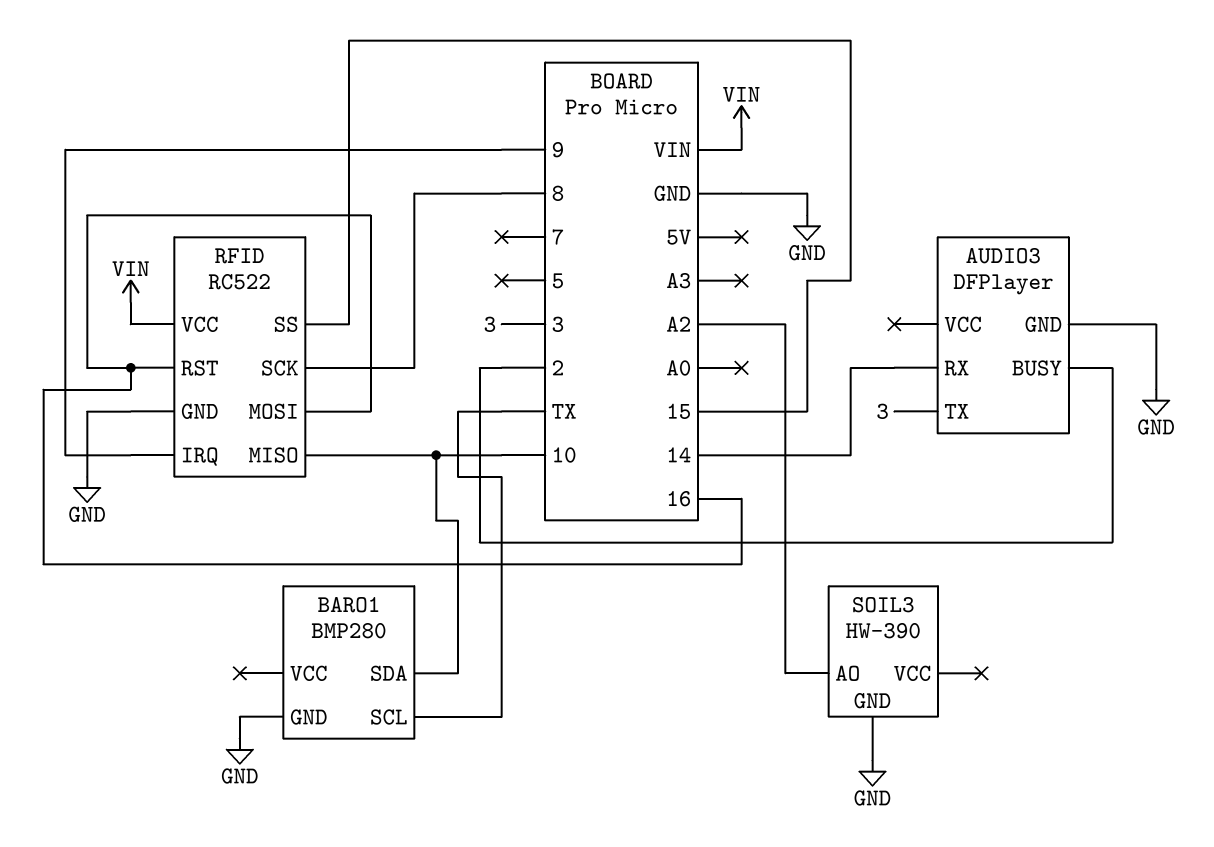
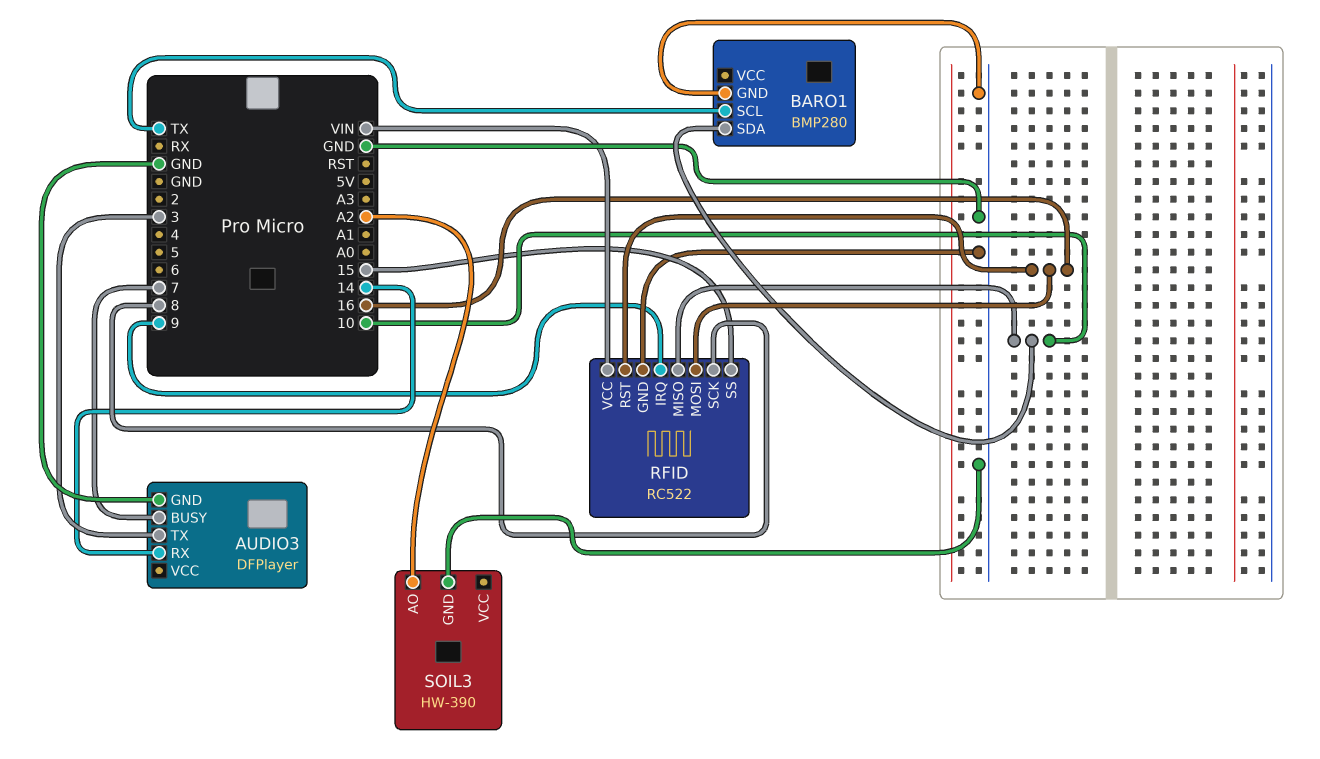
AUDIO3 pin BUSY: 2 -> 7

